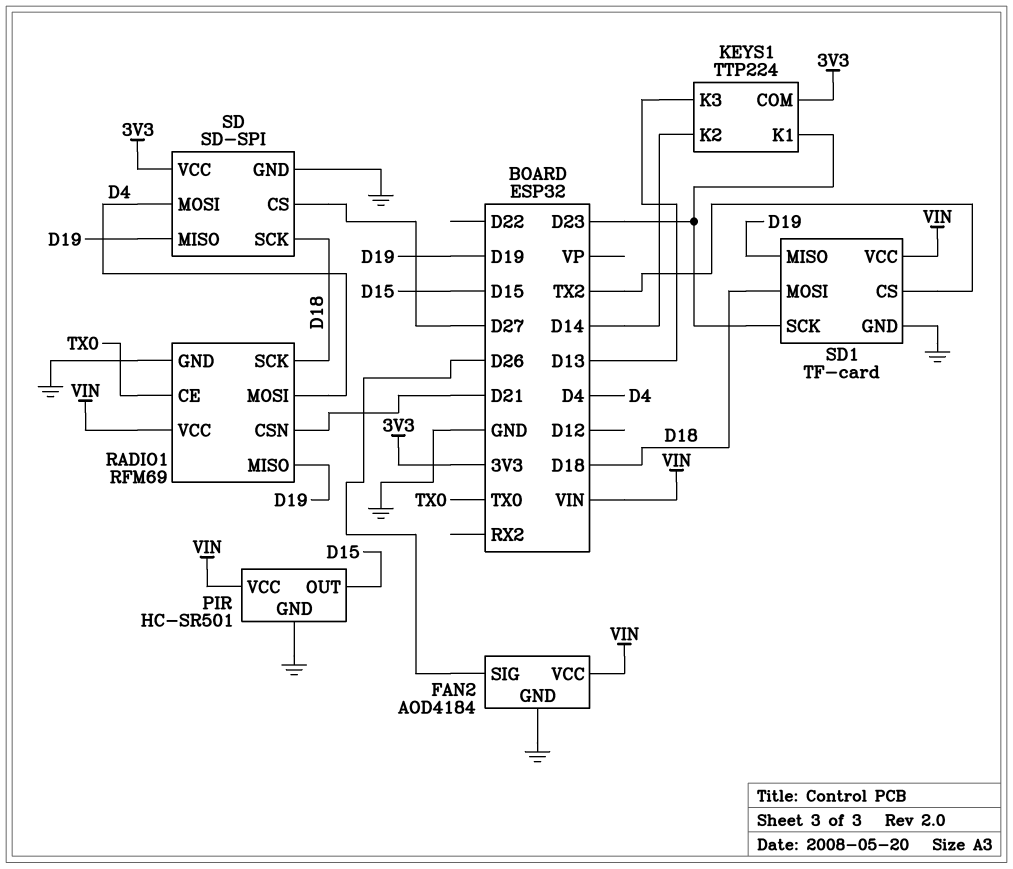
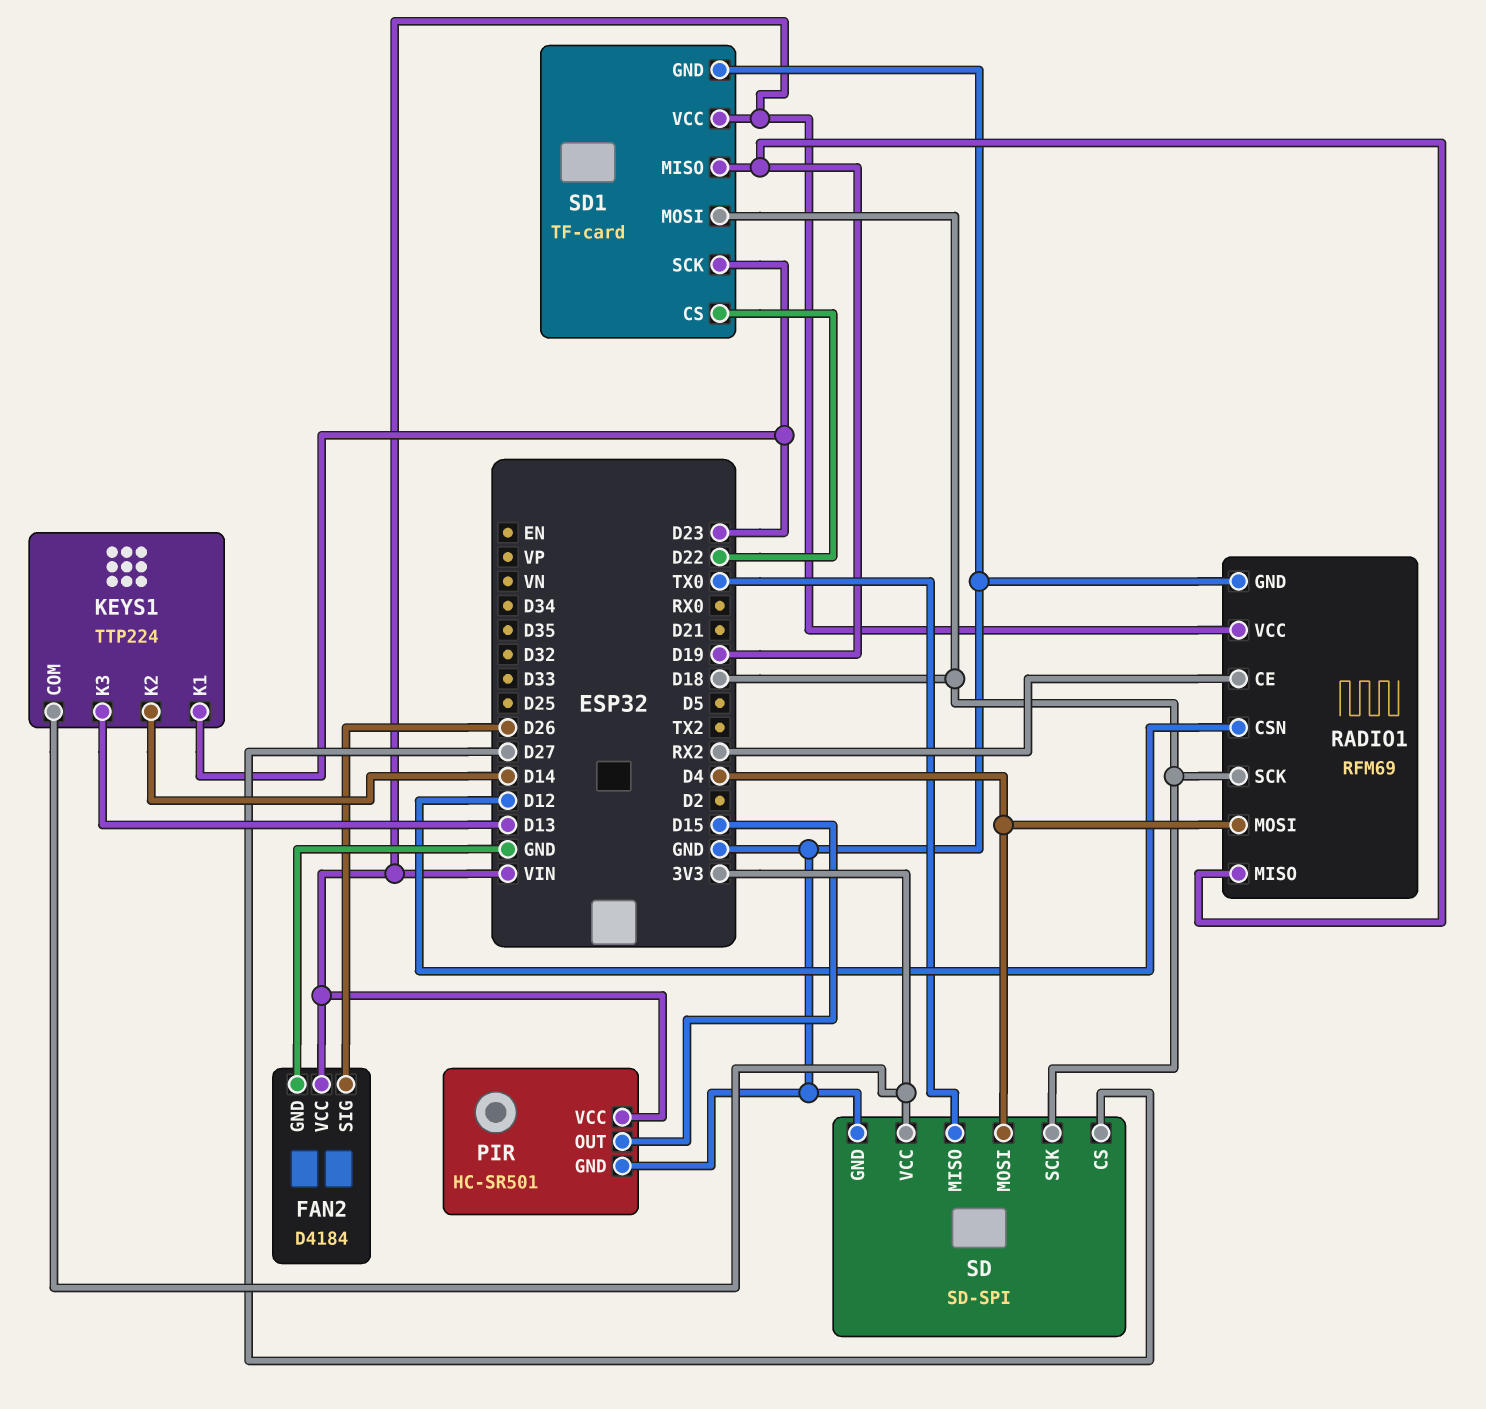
FAN2: AOD4184 -> D4184
RADIO1 pin CE: TX0 -> RX2
RADIO1 pin CSN: D21 -> D12
SD pin MISO: D19 -> TX0
SD1 pin CS: TX2 -> D22

